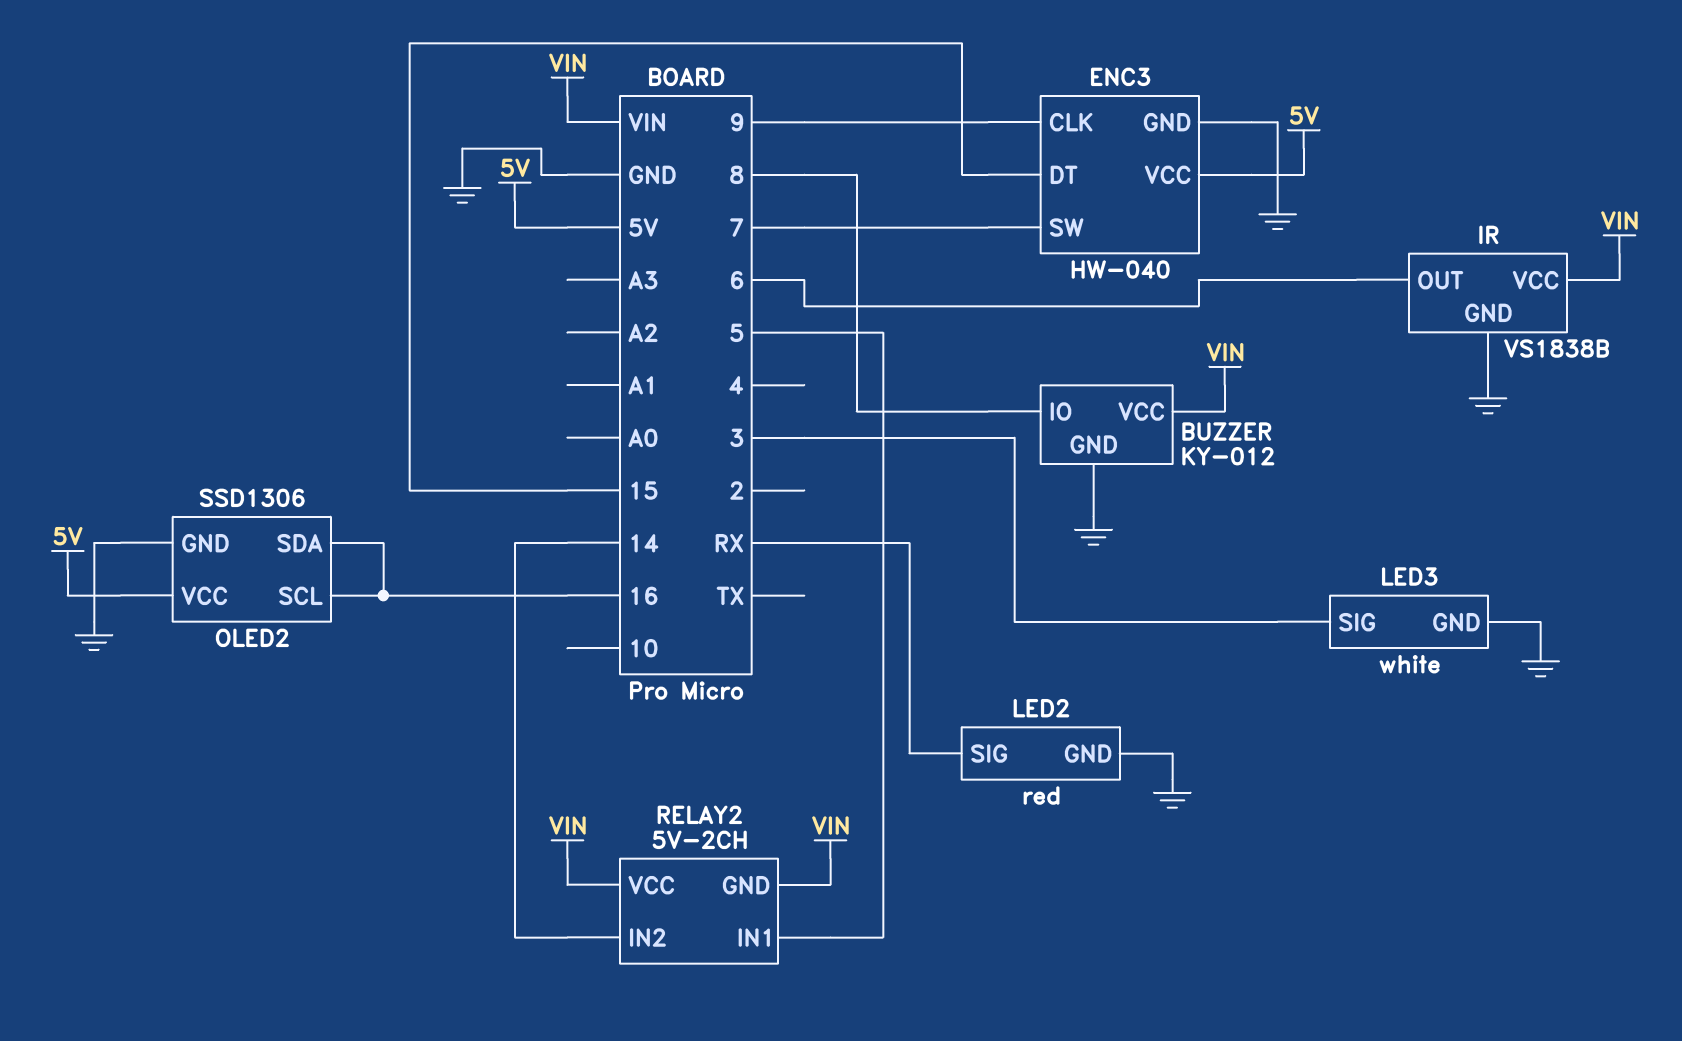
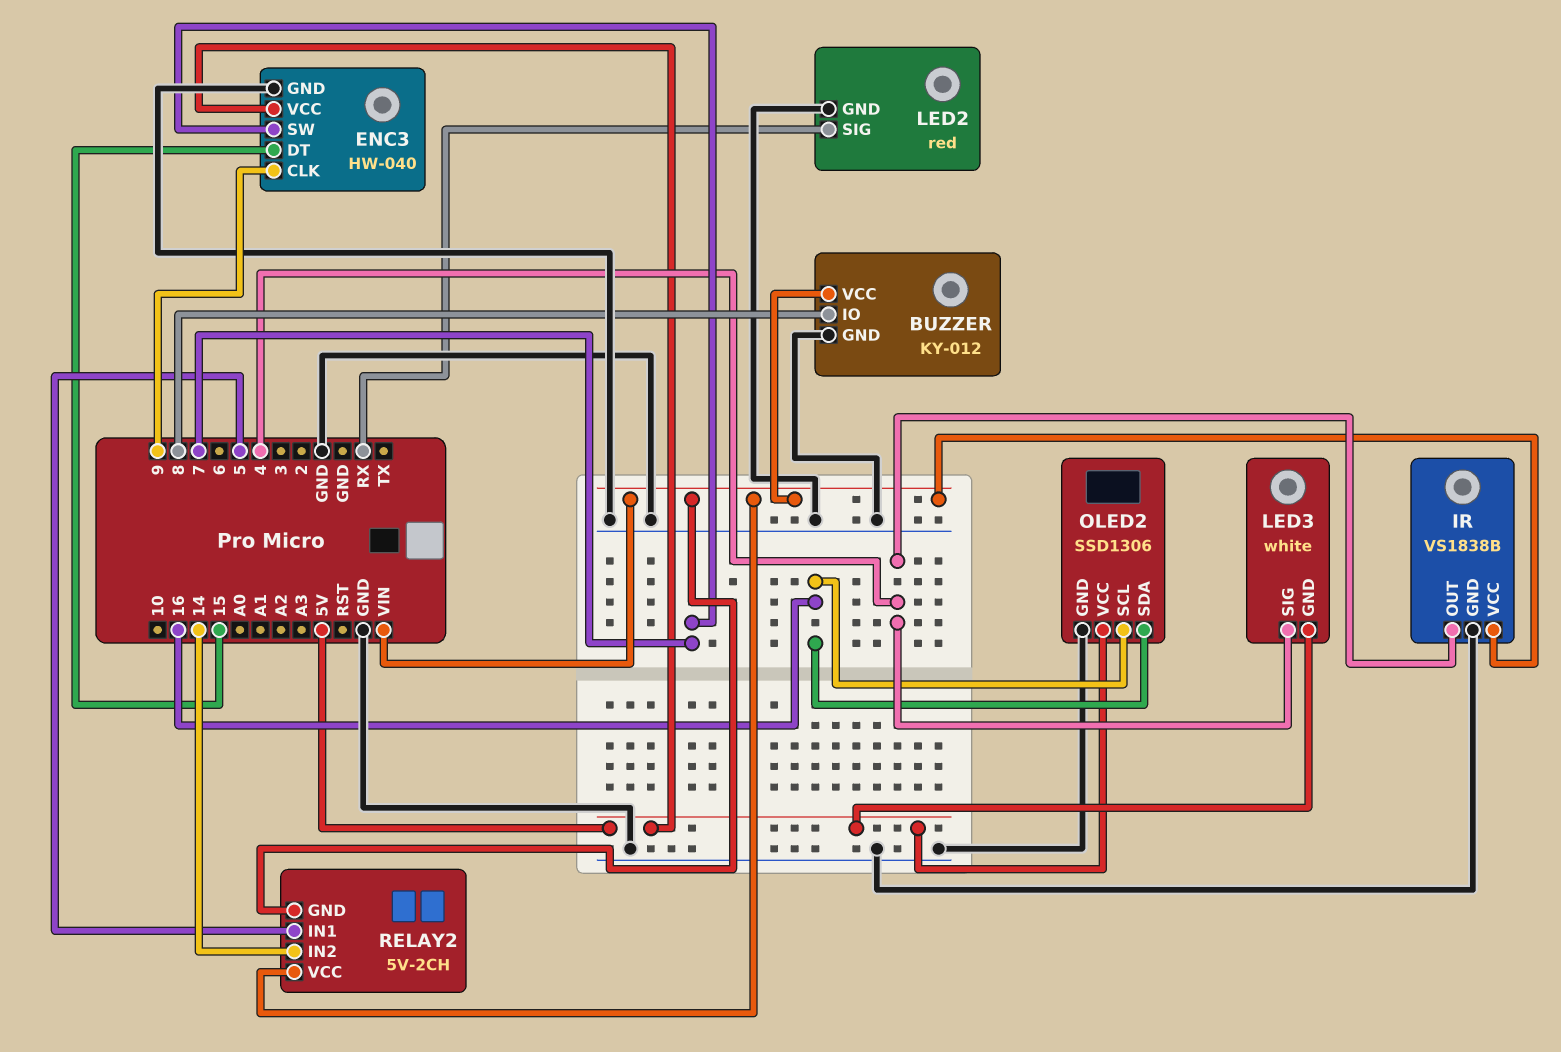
IR pin OUT: 6 -> 4
LED3 pin GND: GND -> 5V
LED3 pin SIG: 3 -> 4

